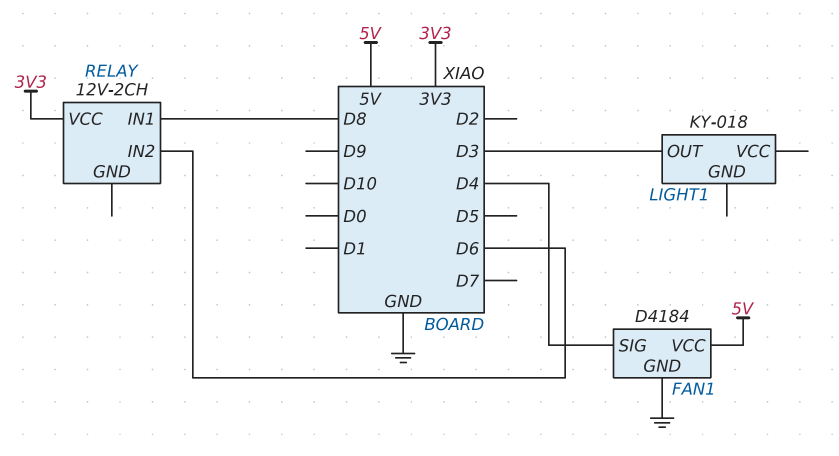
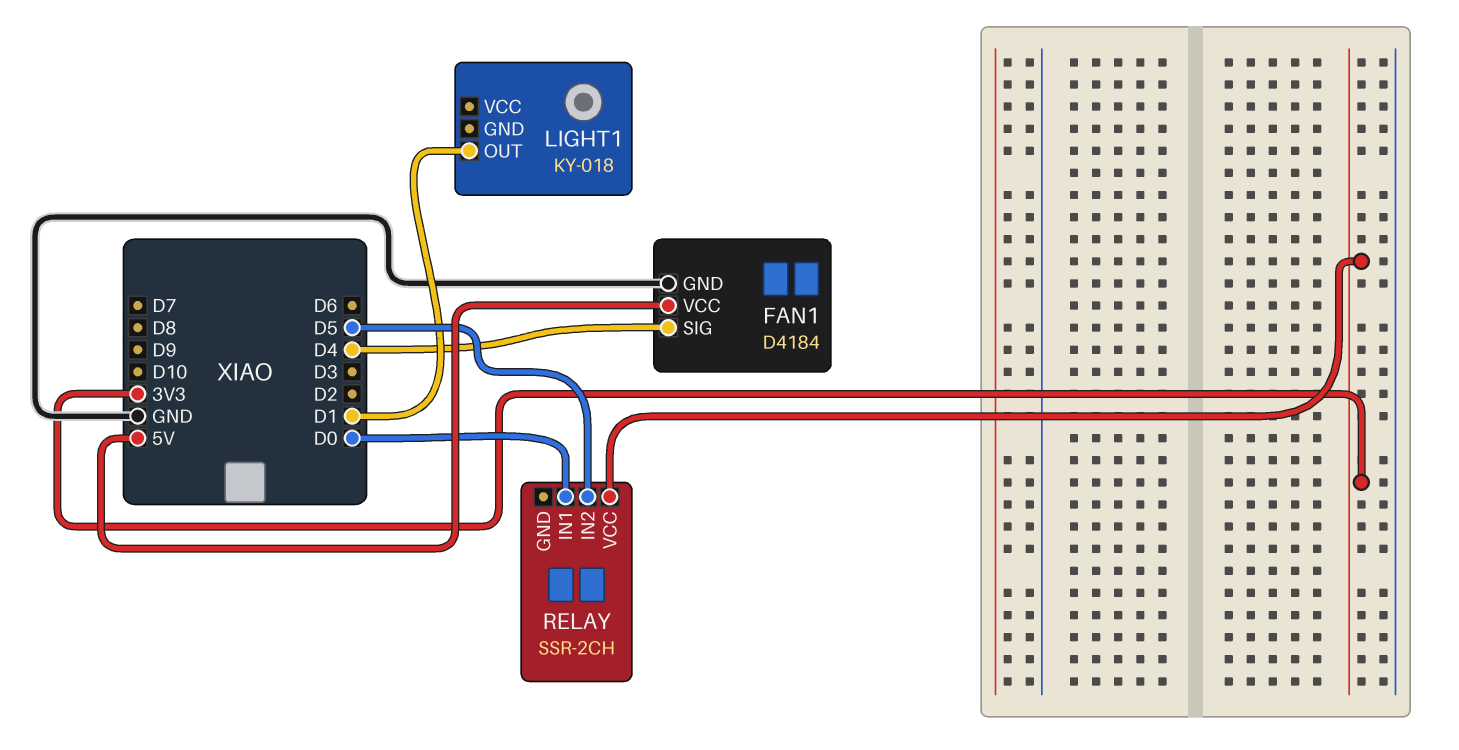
LIGHT1 pin OUT: D3 -> D1
RELAY: 12V-2CH -> SSR-2CH
RELAY pin IN1: D8 -> D0
RELAY pin IN2: D6 -> D5

